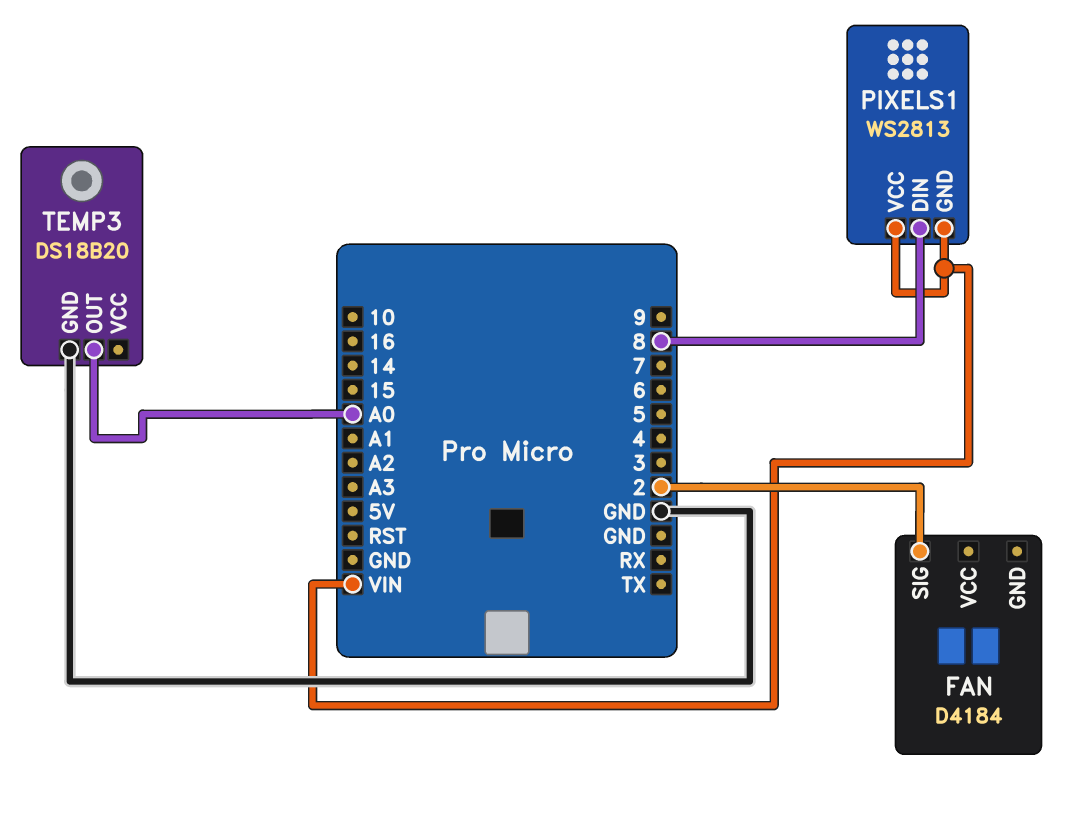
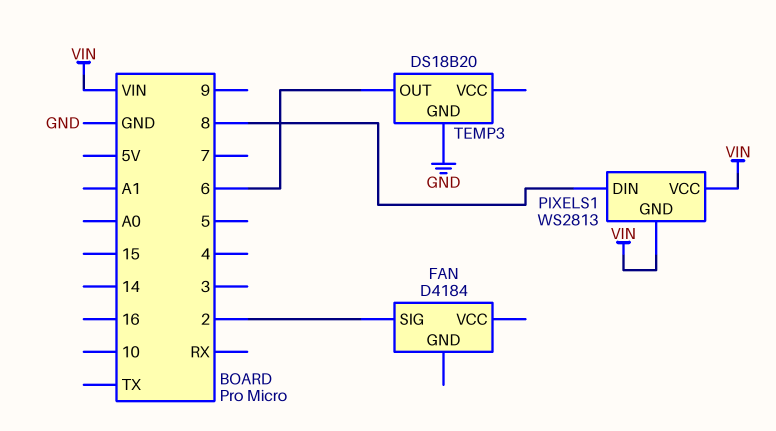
TEMP3 pin OUT: A0 -> 6

